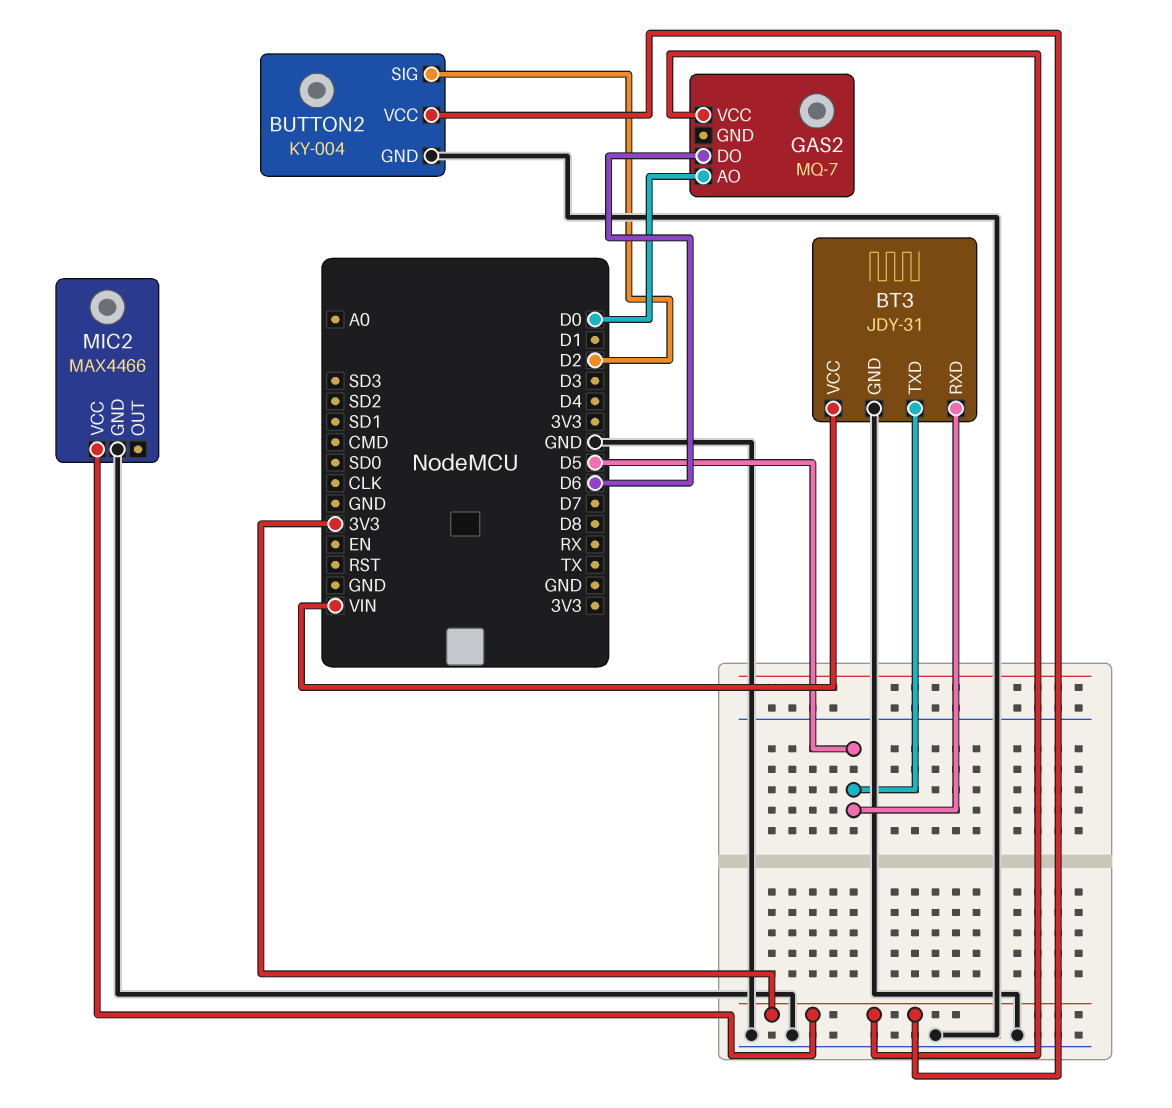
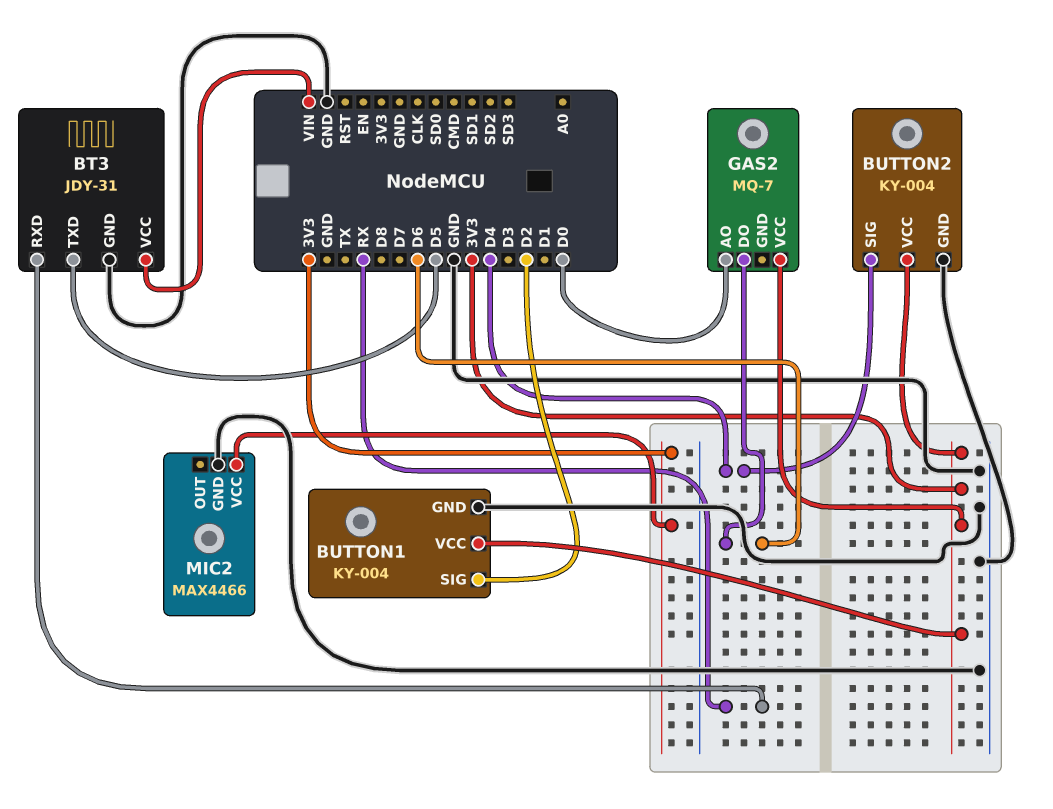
BT3 pin RXD: D5 -> RX
BUTTON1: none -> KY-004
BUTTON1 pin GND: none -> GND
BUTTON1 pin SIG: none -> D2
BUTTON1 pin VCC: none -> 3V3
BUTTON2 pin SIG: D2 -> D4

